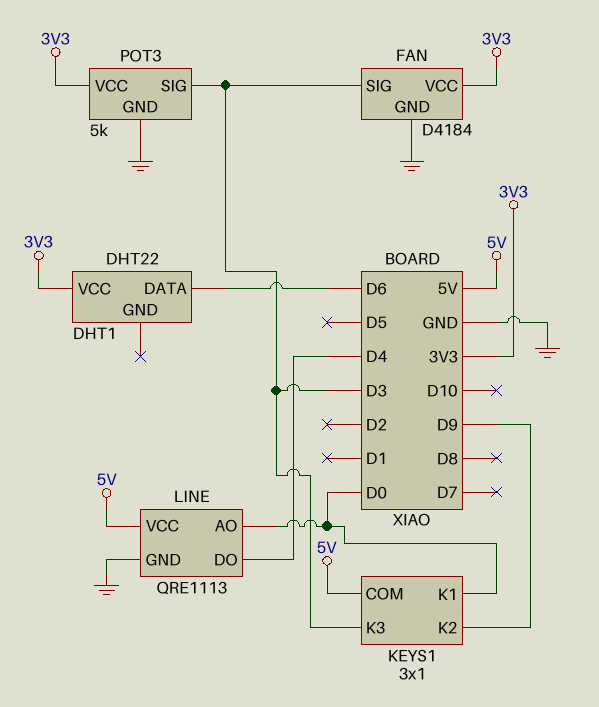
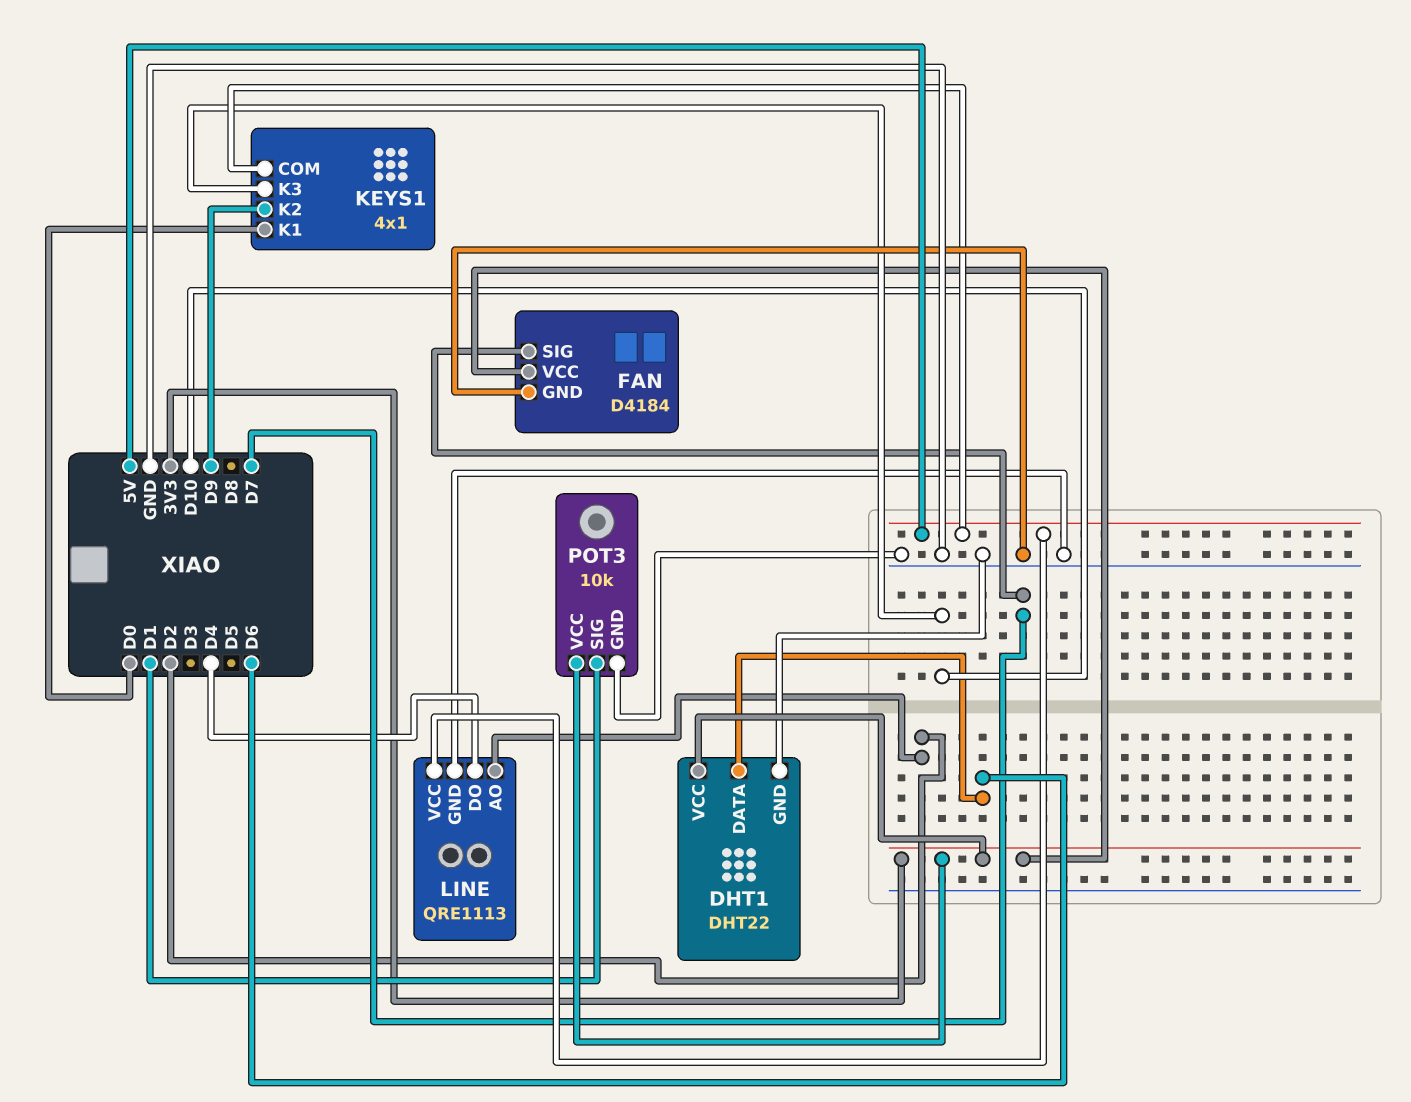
DHT1 pin GND: none -> GND
FAN pin SIG: D3 -> D7
KEYS1: 3x1 -> 4x1
KEYS1 pin K3: D3 -> D10
LINE pin AO: D0 -> D2
POT3: 5k -> 10k
POT3 pin SIG: D3 -> D1

